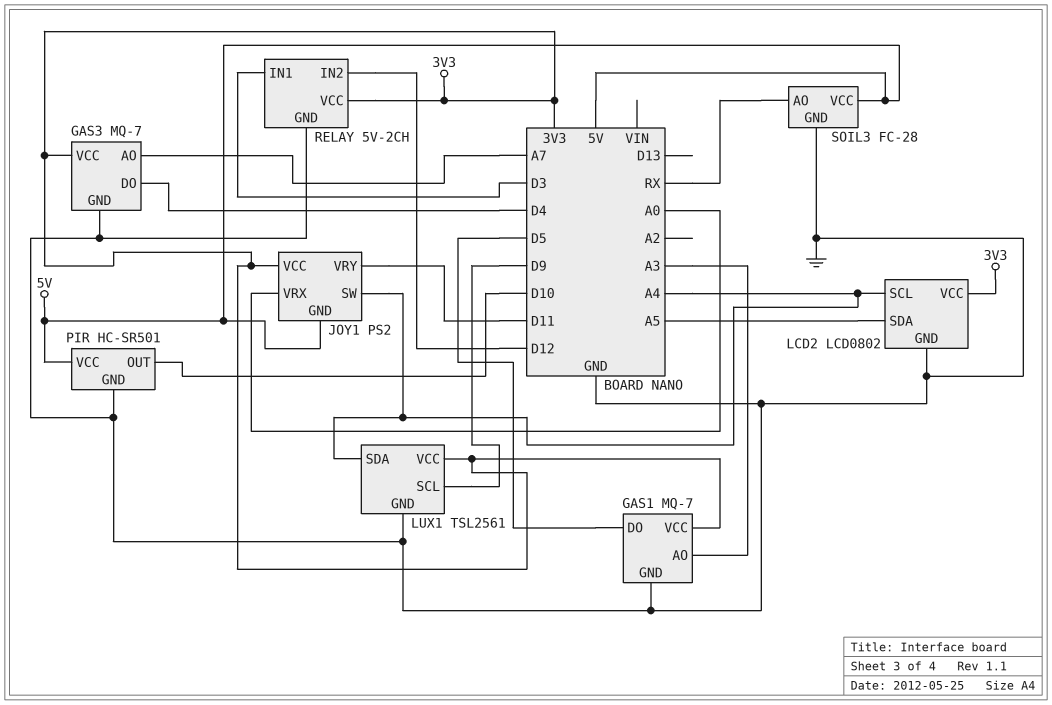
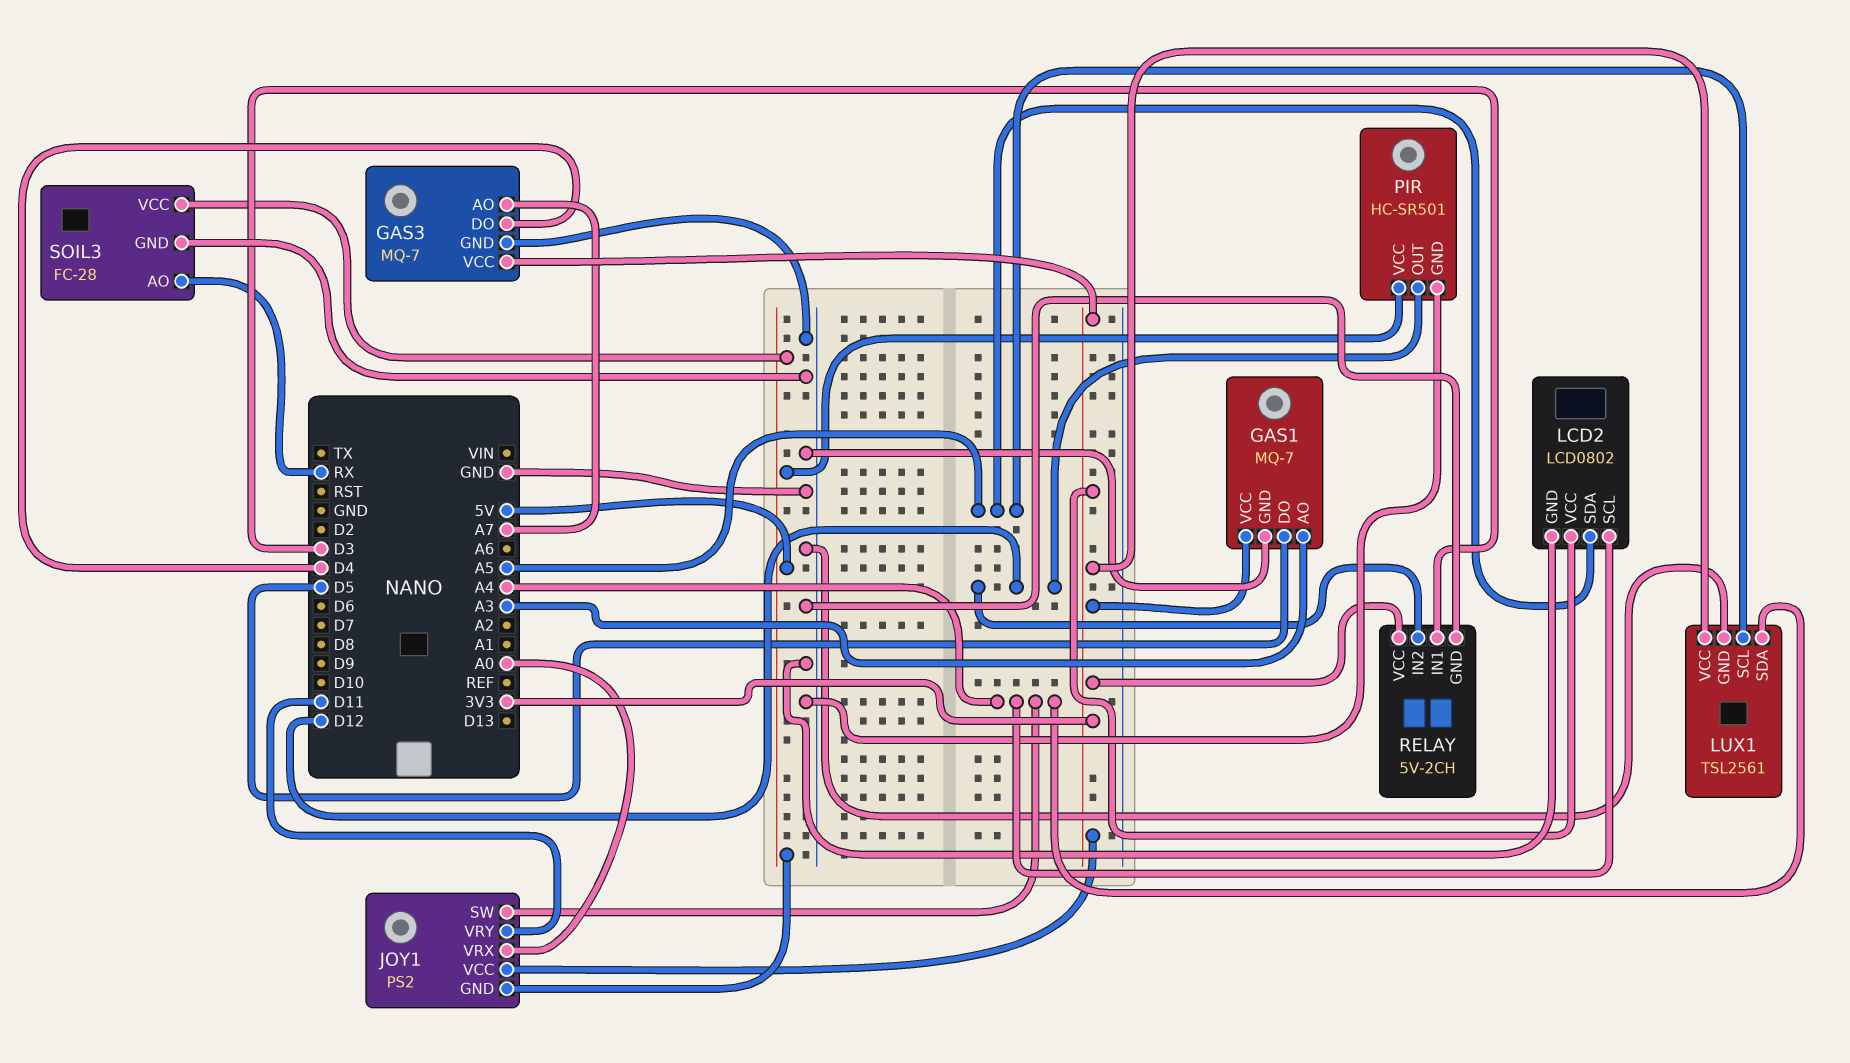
LUX1 pin SCL: D9 -> A5
PIR pin OUT: D10 -> D12

